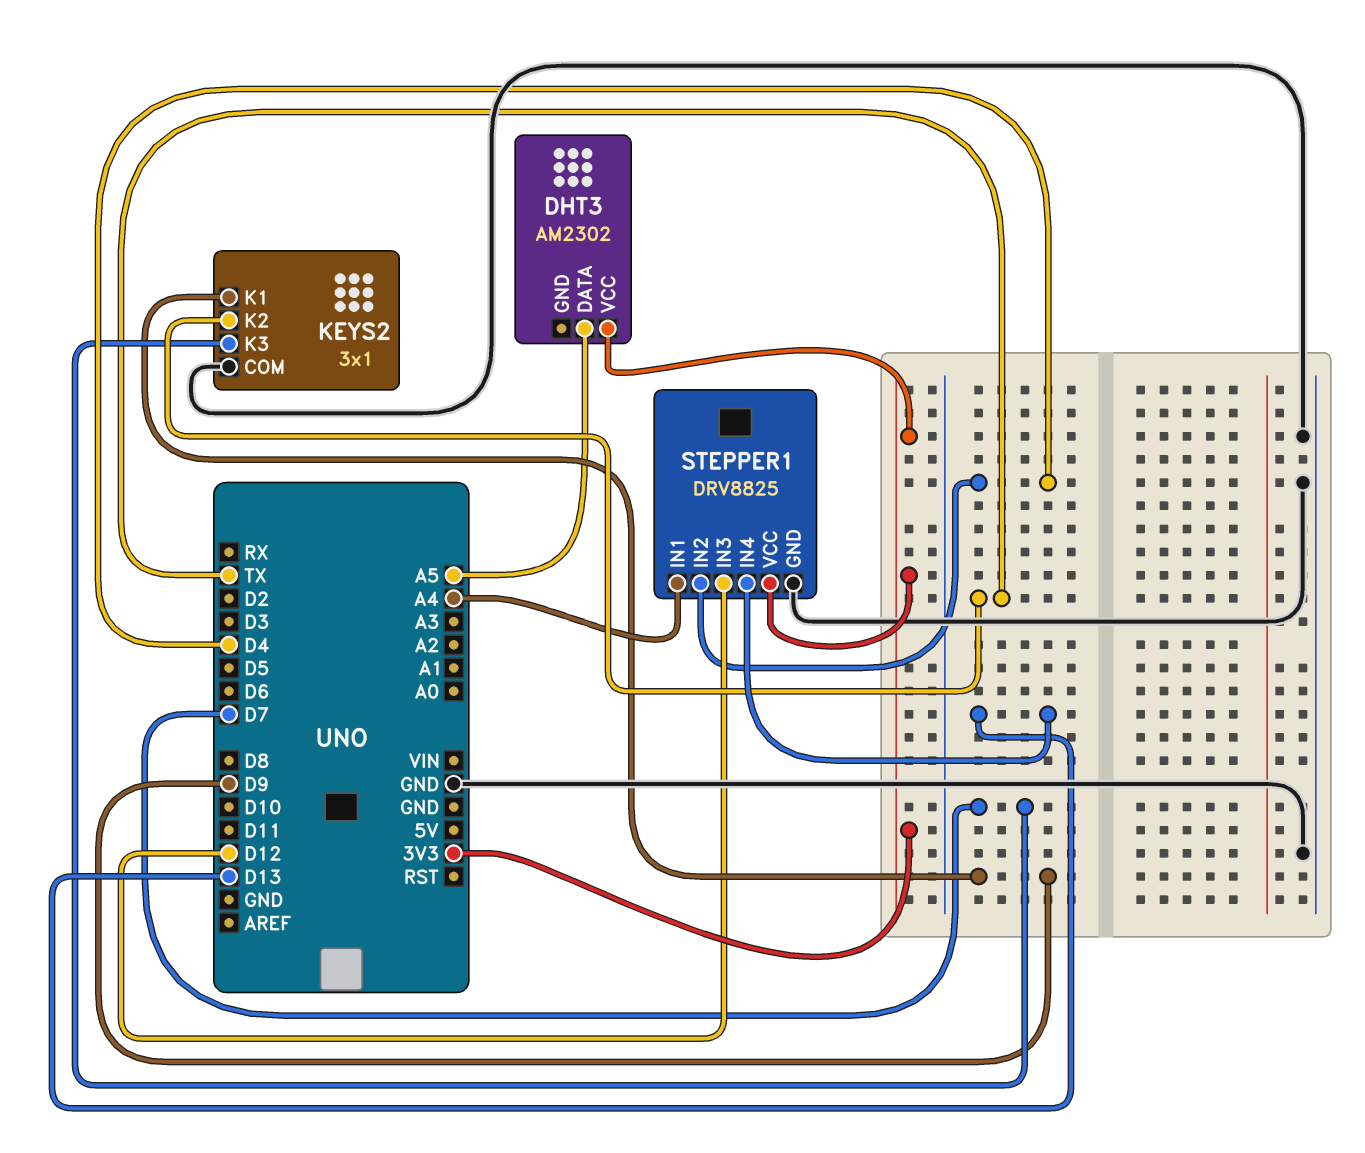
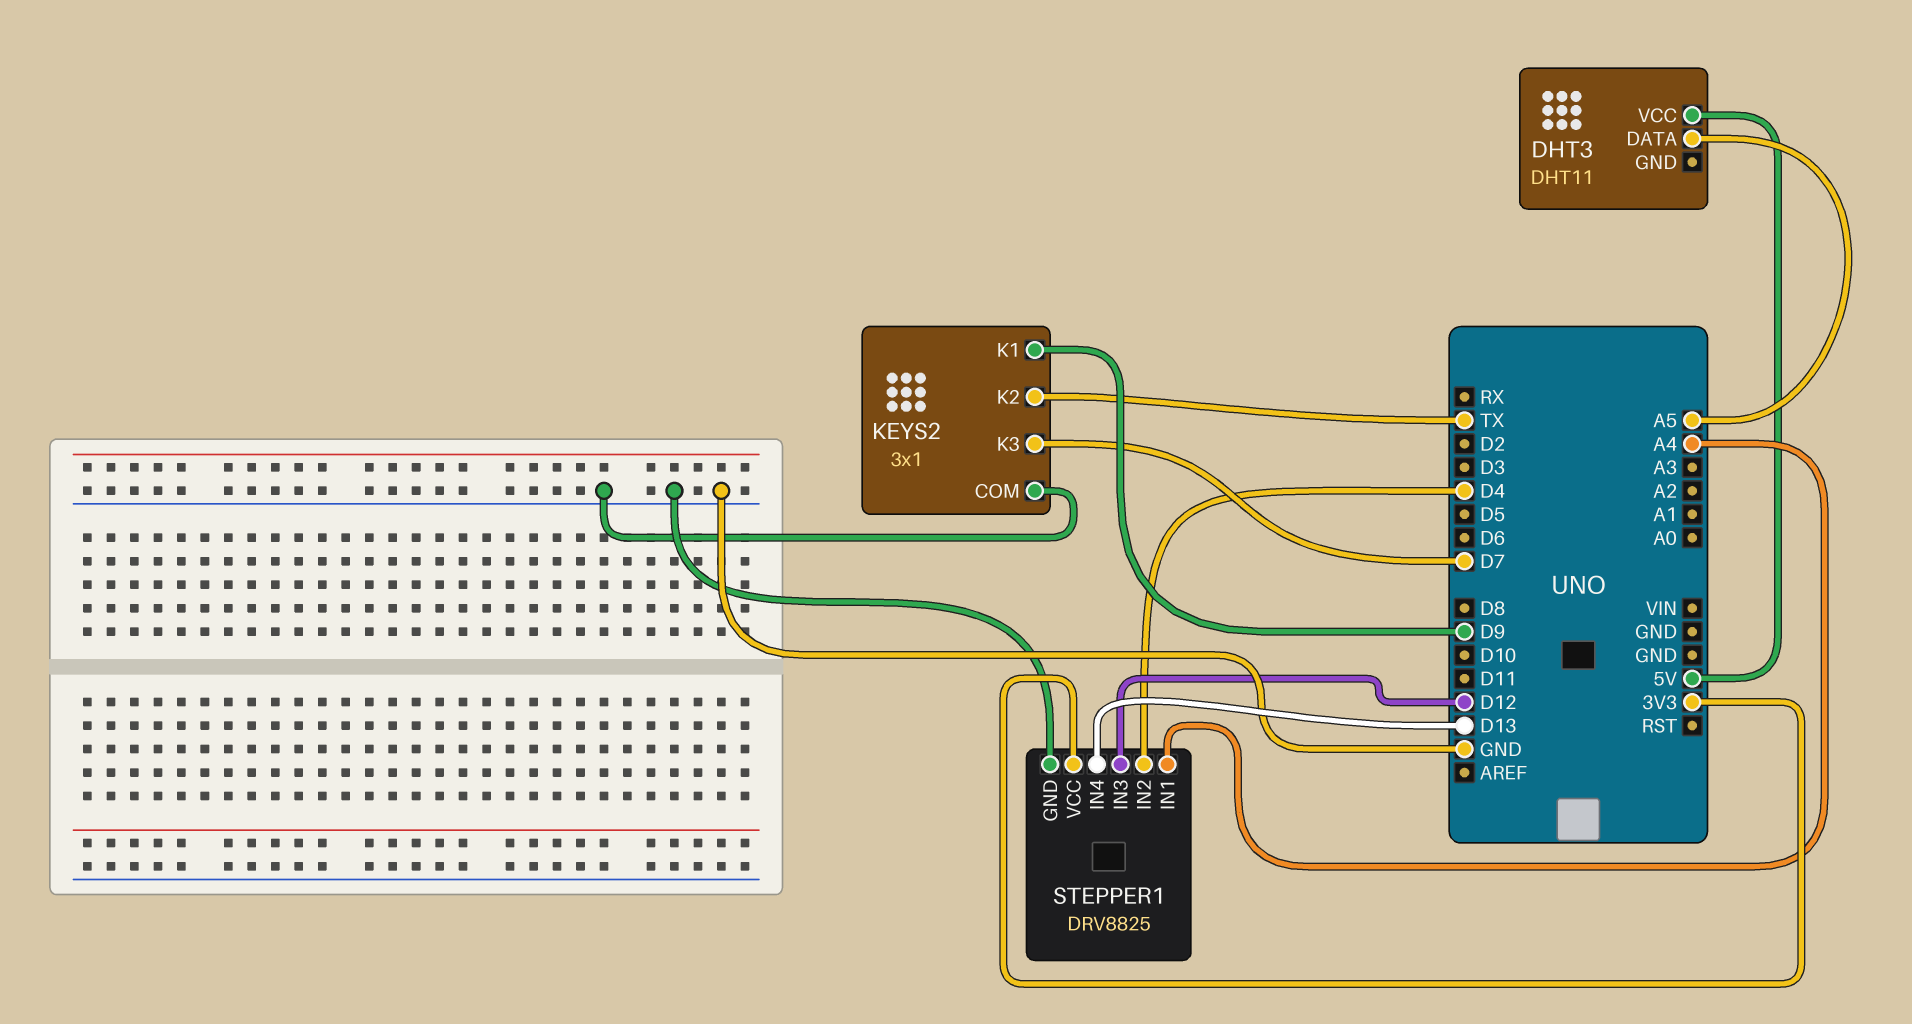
DHT3: AM2302 -> DHT11
DHT3 pin VCC: 3V3 -> 5V

